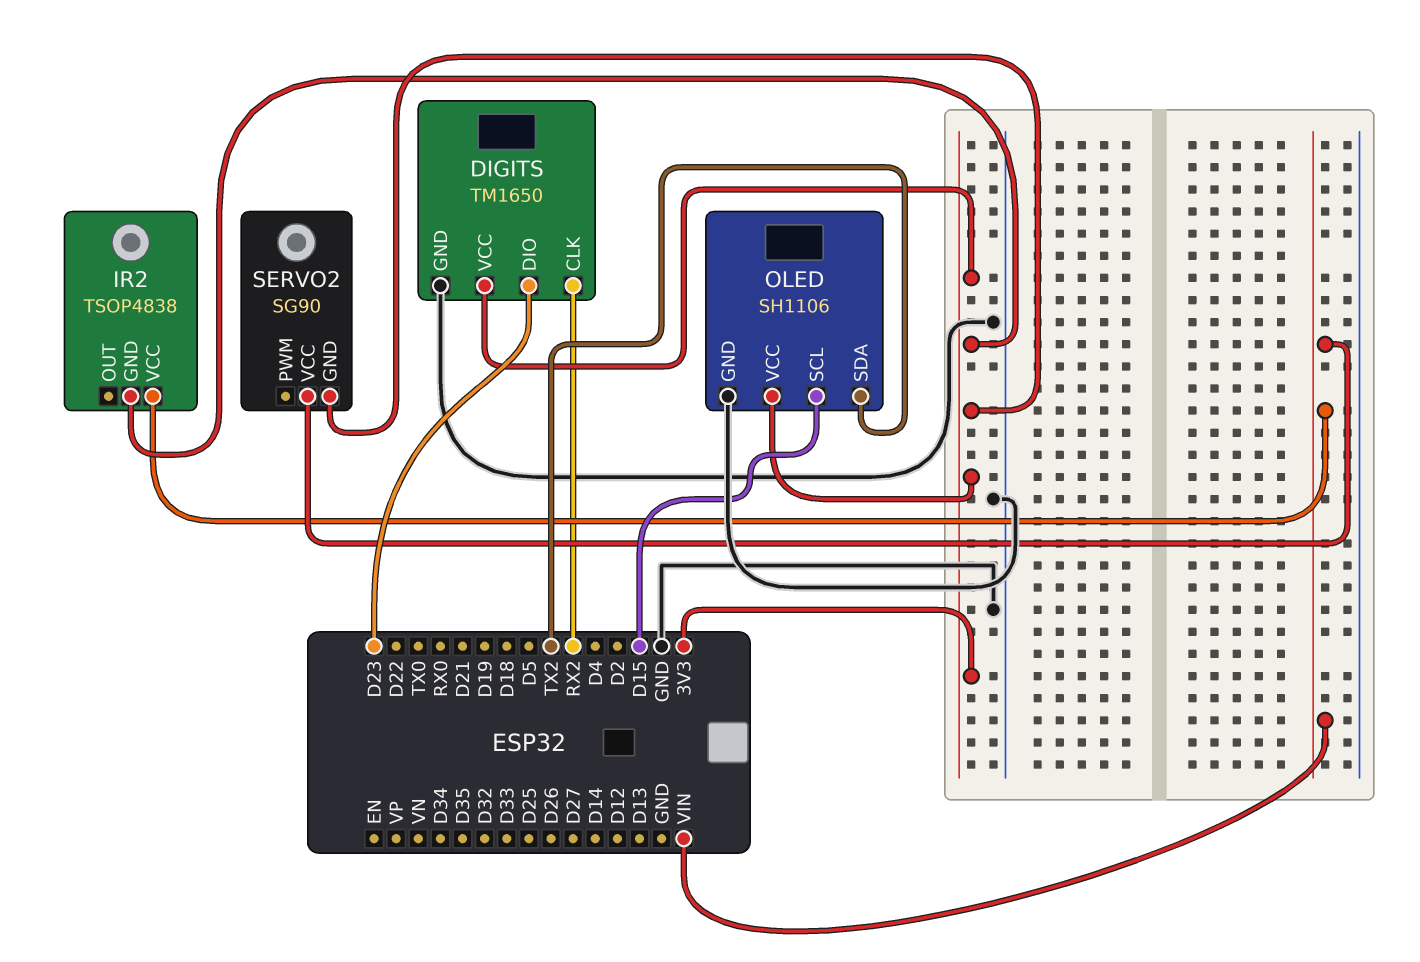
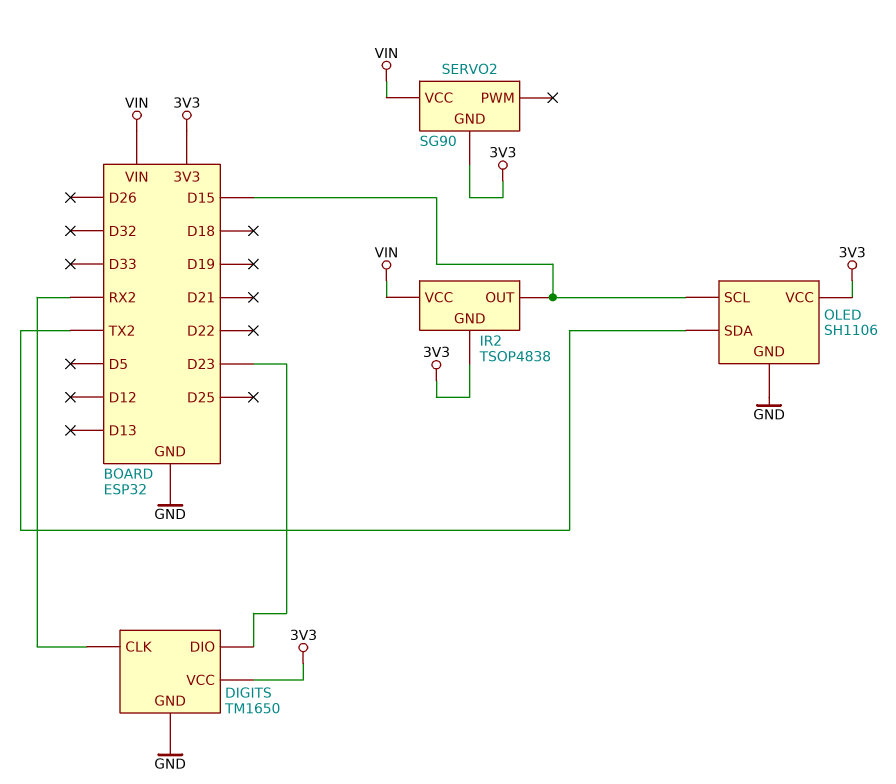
IR2 pin OUT: none -> D15

